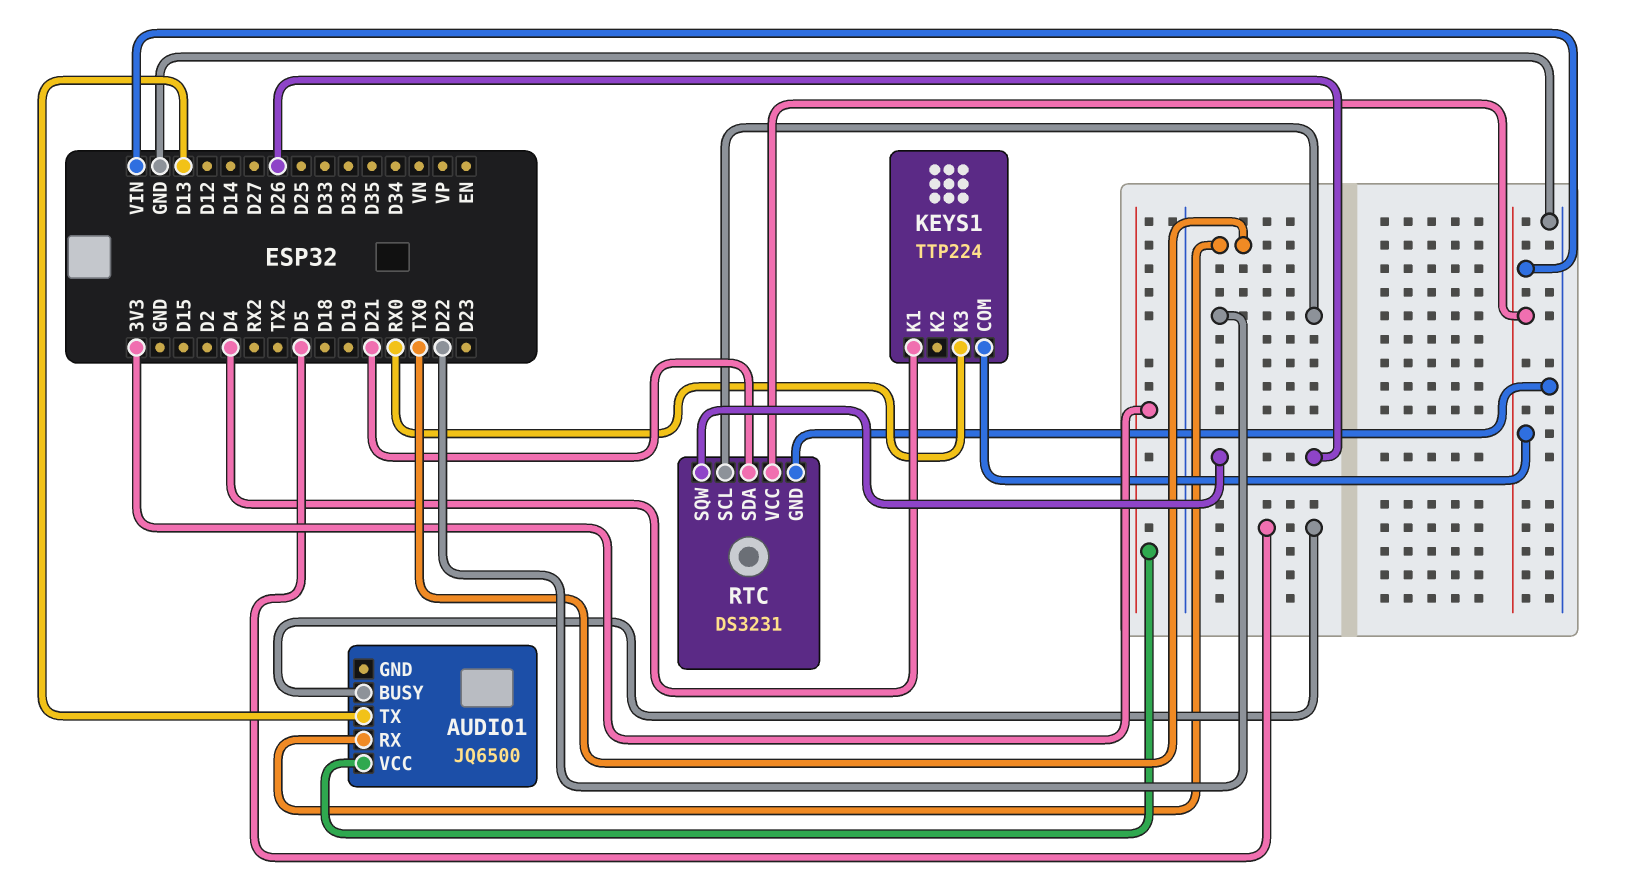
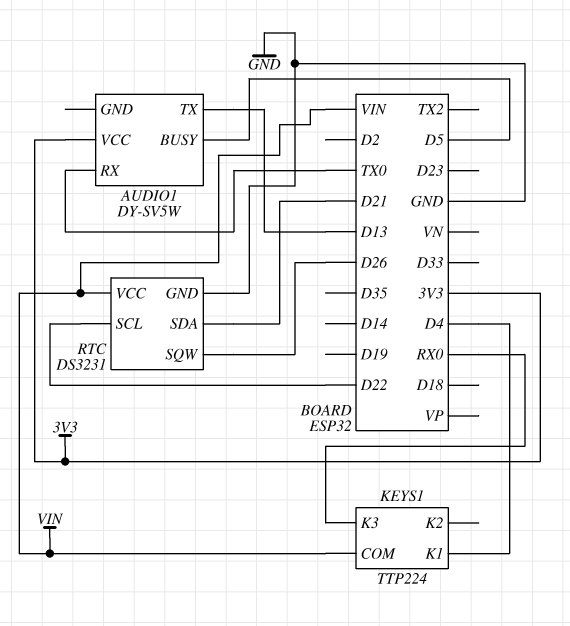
AUDIO1: JQ6500 -> DY-SV5W

